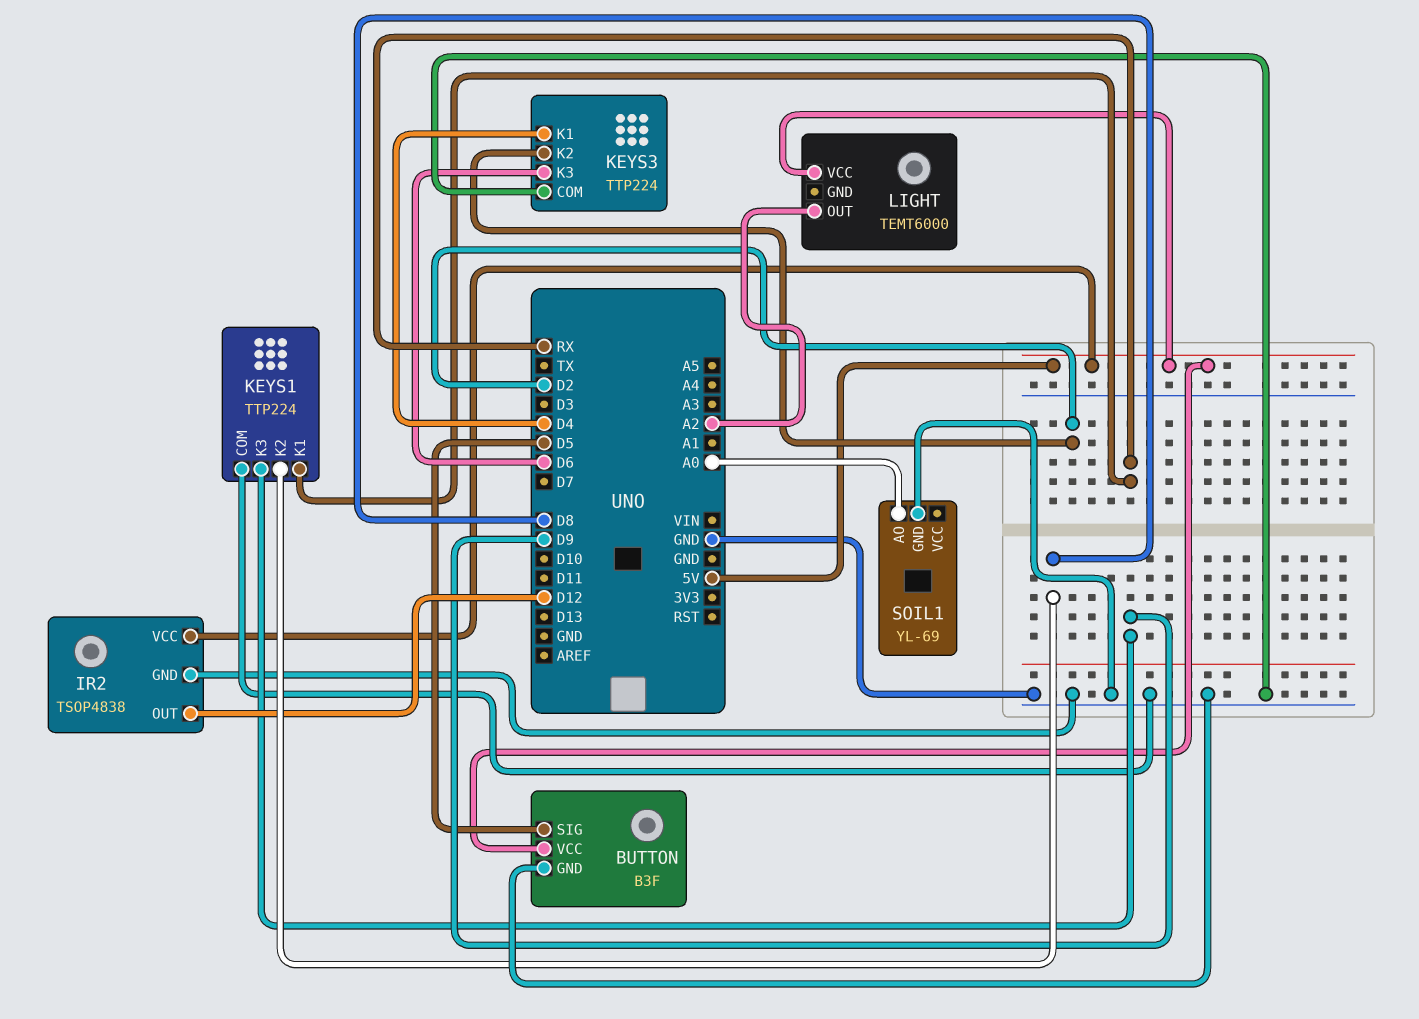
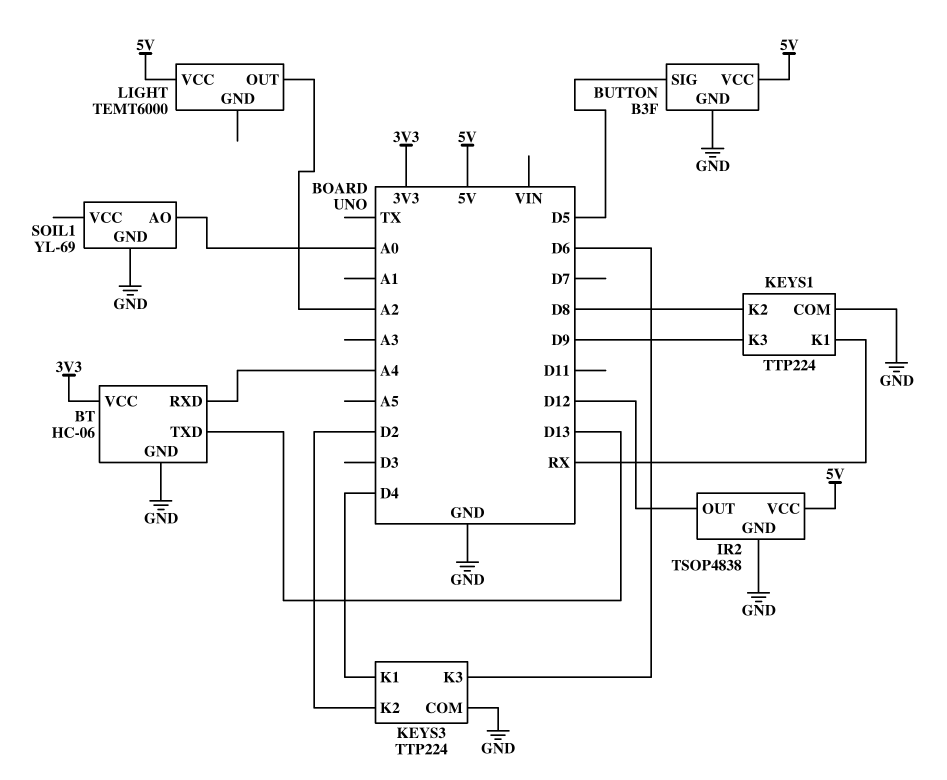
BT: none -> HC-06
BT pin GND: none -> GND
BT pin RXD: none -> A4
BT pin TXD: none -> D13
BT pin VCC: none -> 3V3

